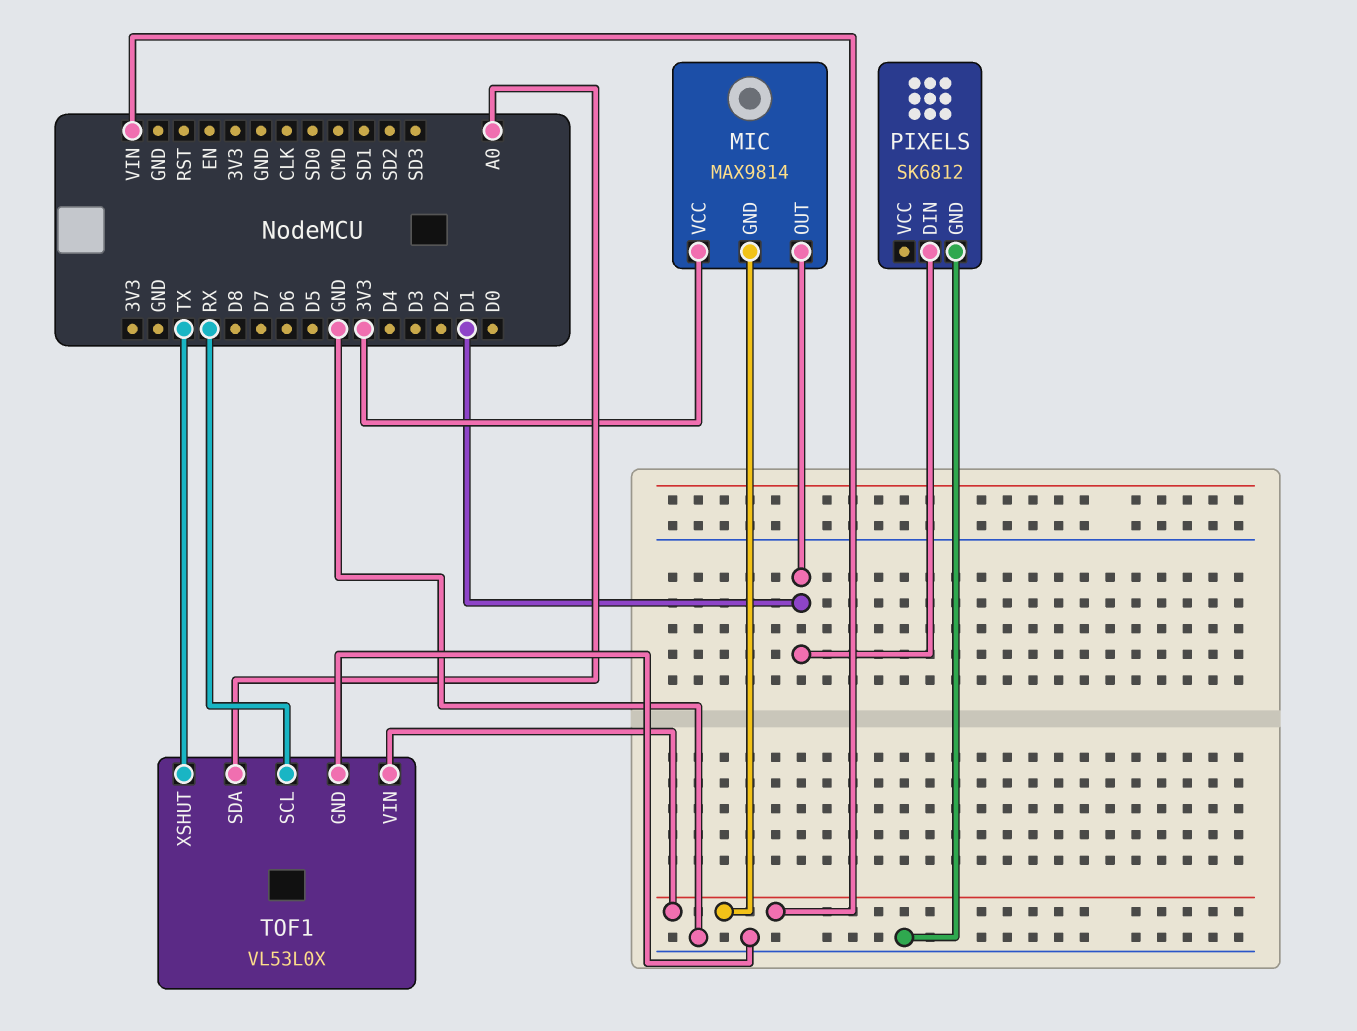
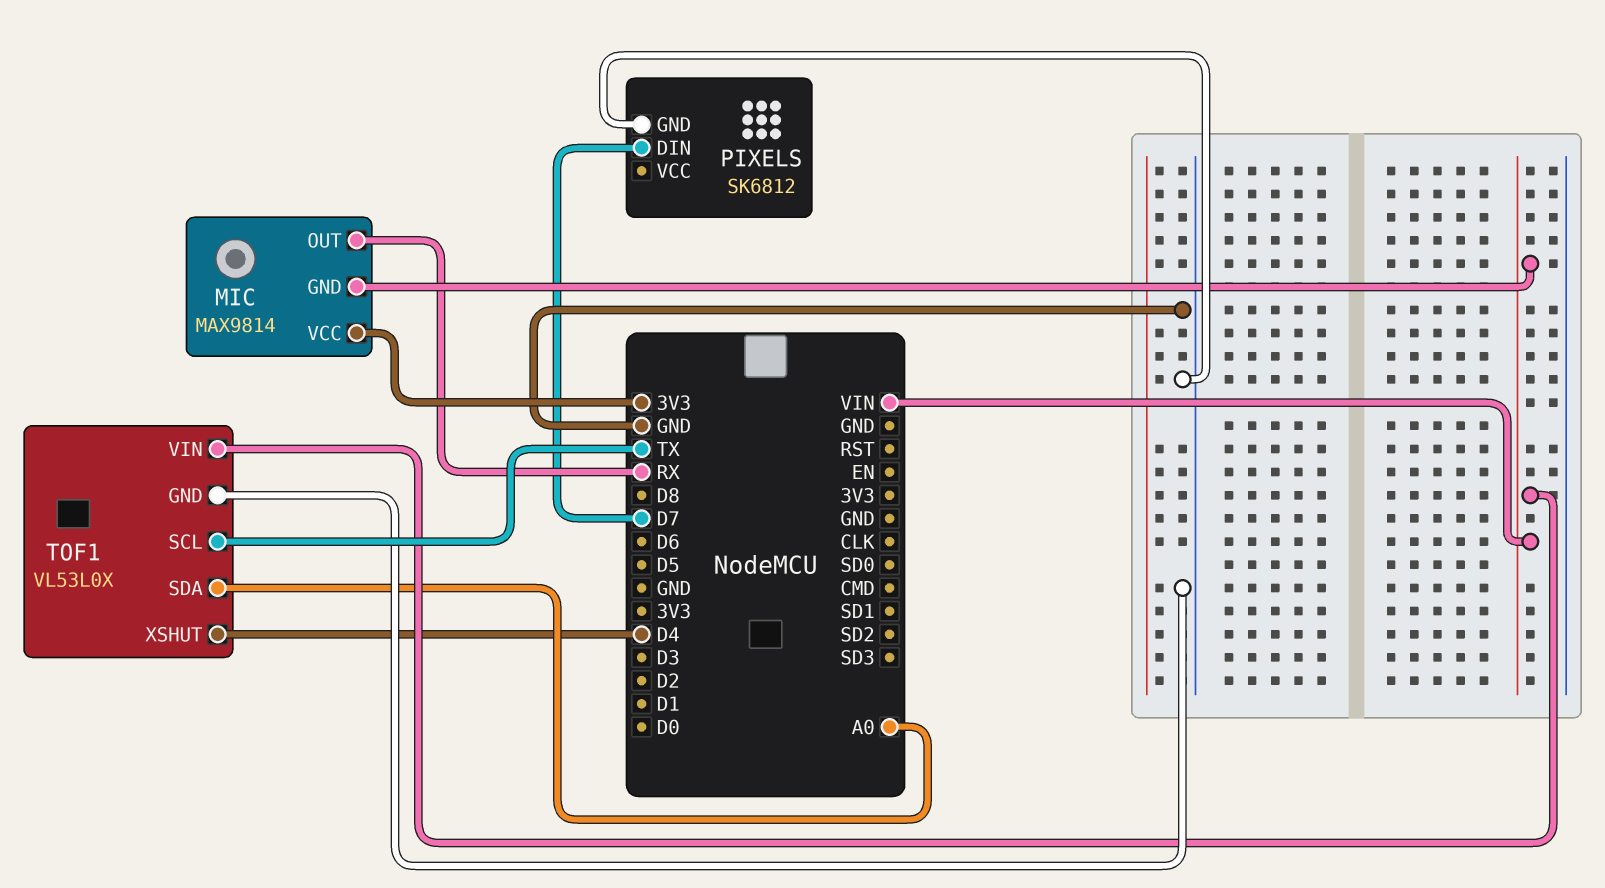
MIC pin OUT: D1 -> RX
PIXELS pin DIN: D1 -> D7
TOF1 pin SCL: RX -> TX
TOF1 pin XSHUT: TX -> D4

